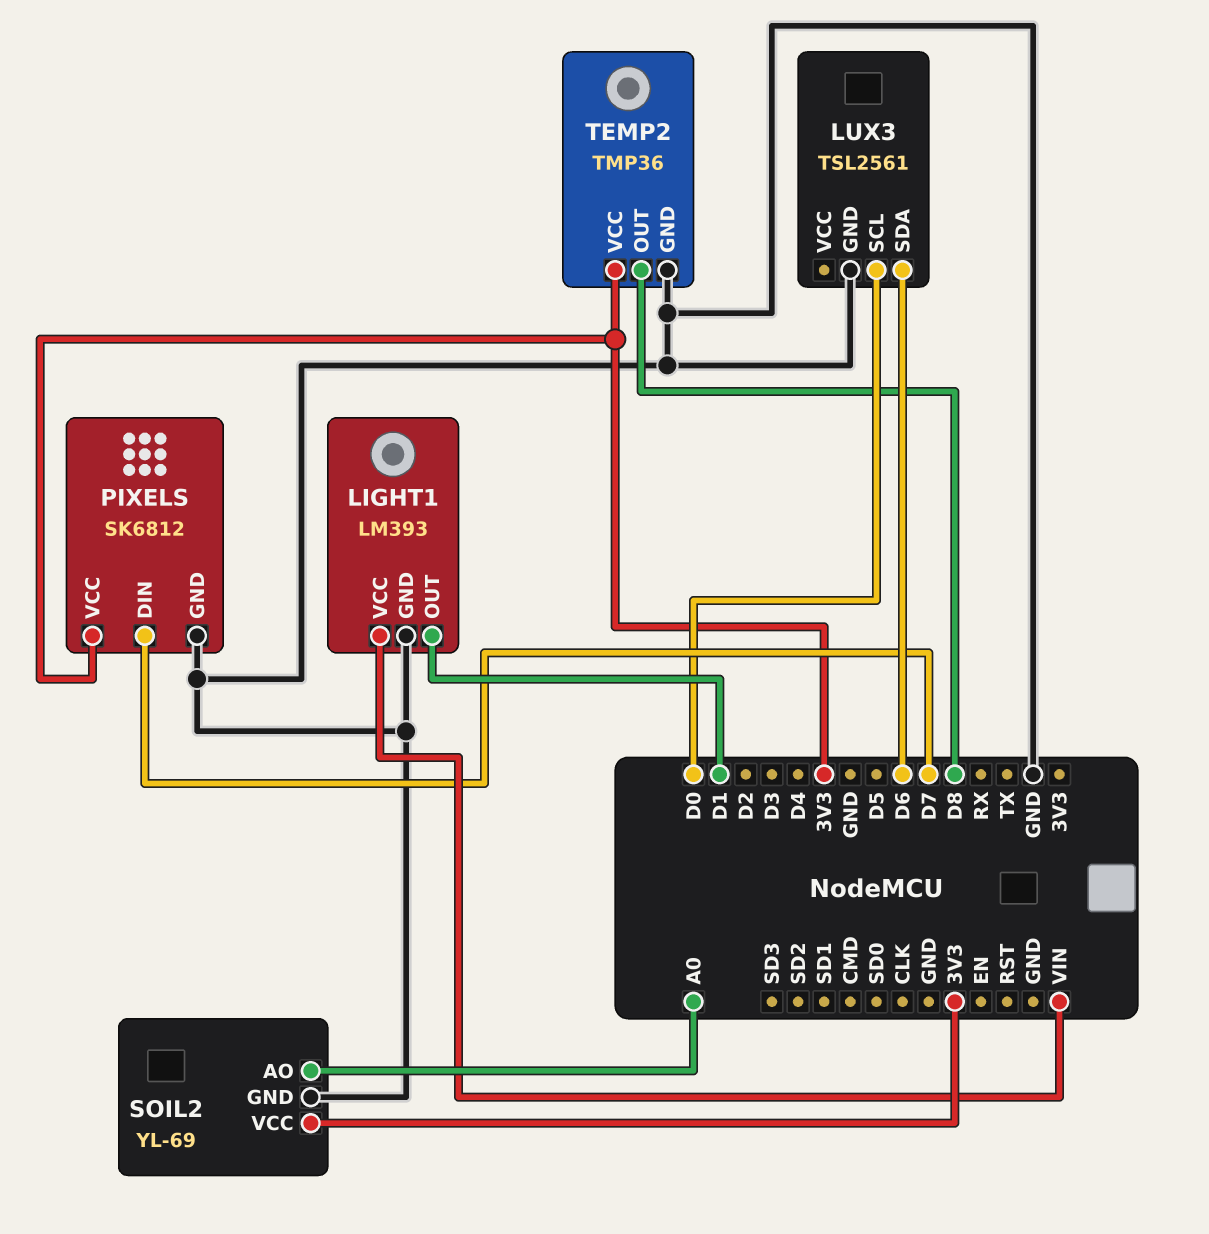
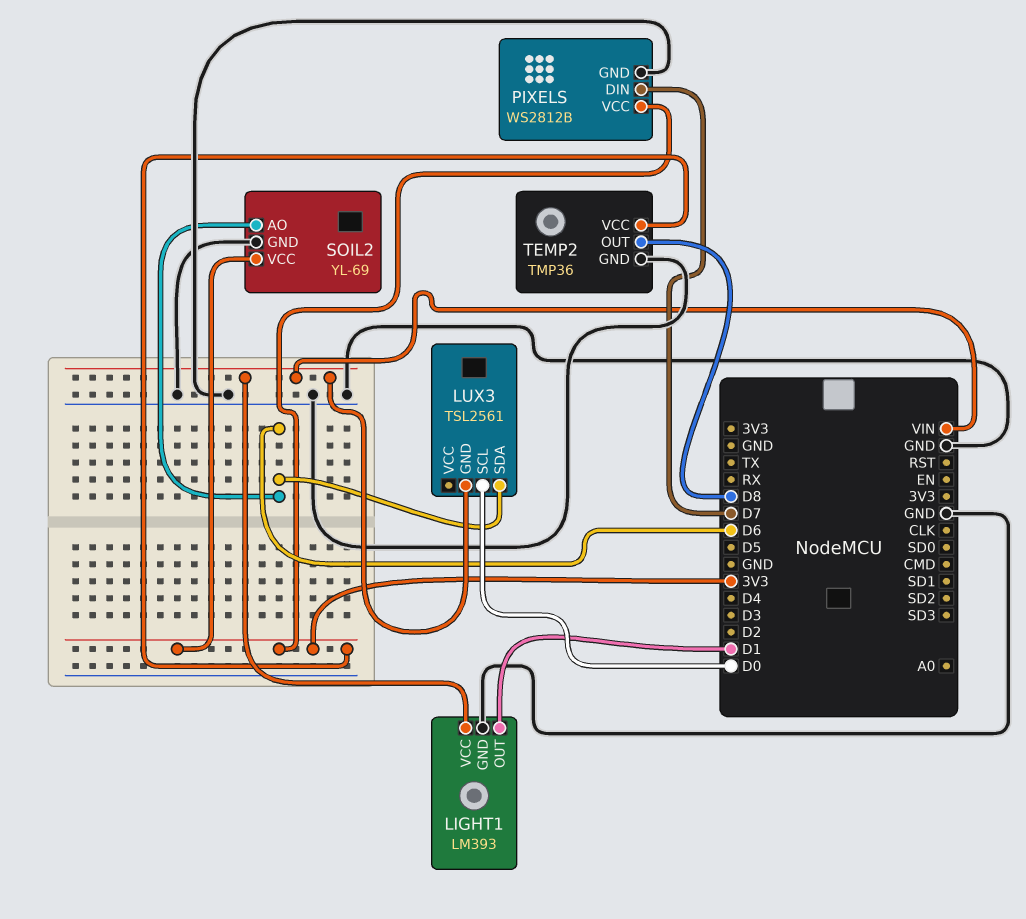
LUX3 pin GND: GND -> VIN
PIXELS: SK6812 -> WS2812B
SOIL2 pin AO: A0 -> D6

